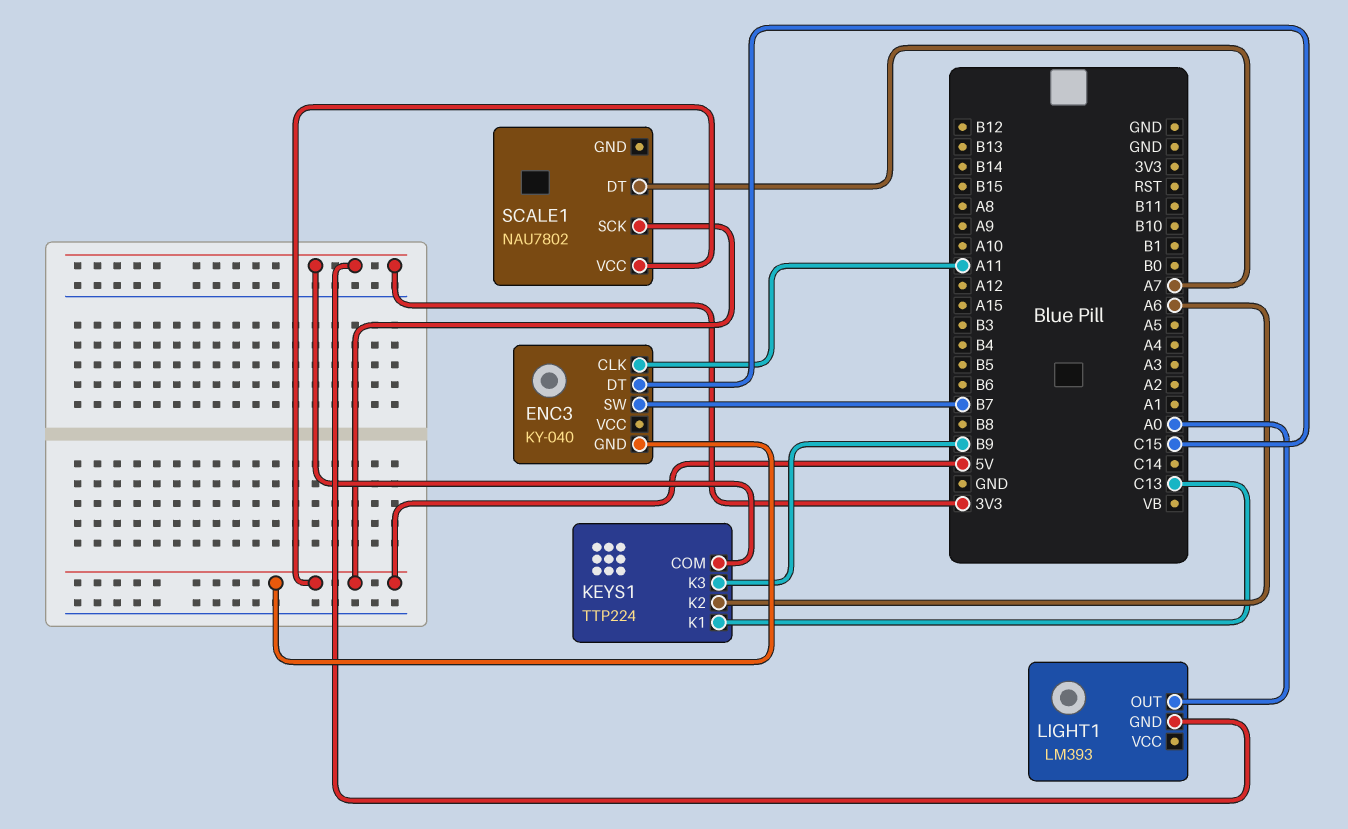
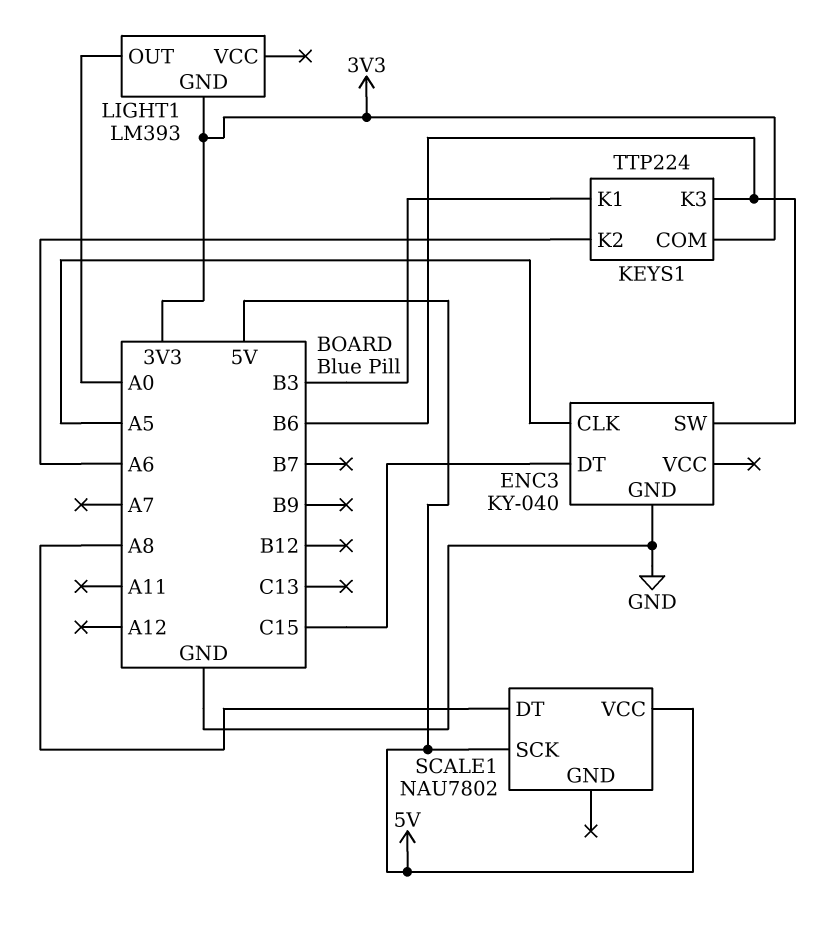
ENC3 pin CLK: A11 -> A5
ENC3 pin GND: 5V -> GND
ENC3 pin SW: B7 -> B6
KEYS1 pin K1: C13 -> B3
KEYS1 pin K3: B9 -> B6
SCALE1 pin DT: A7 -> A8

